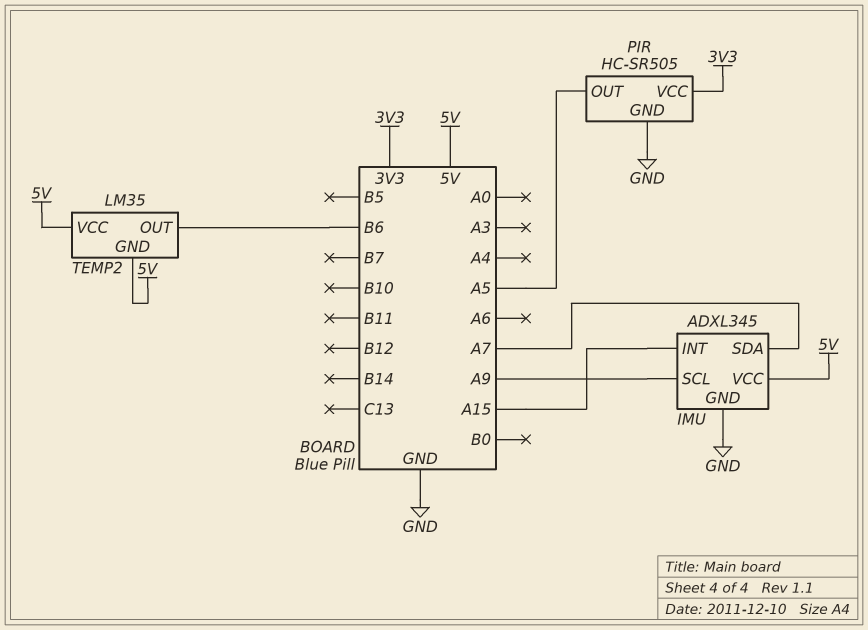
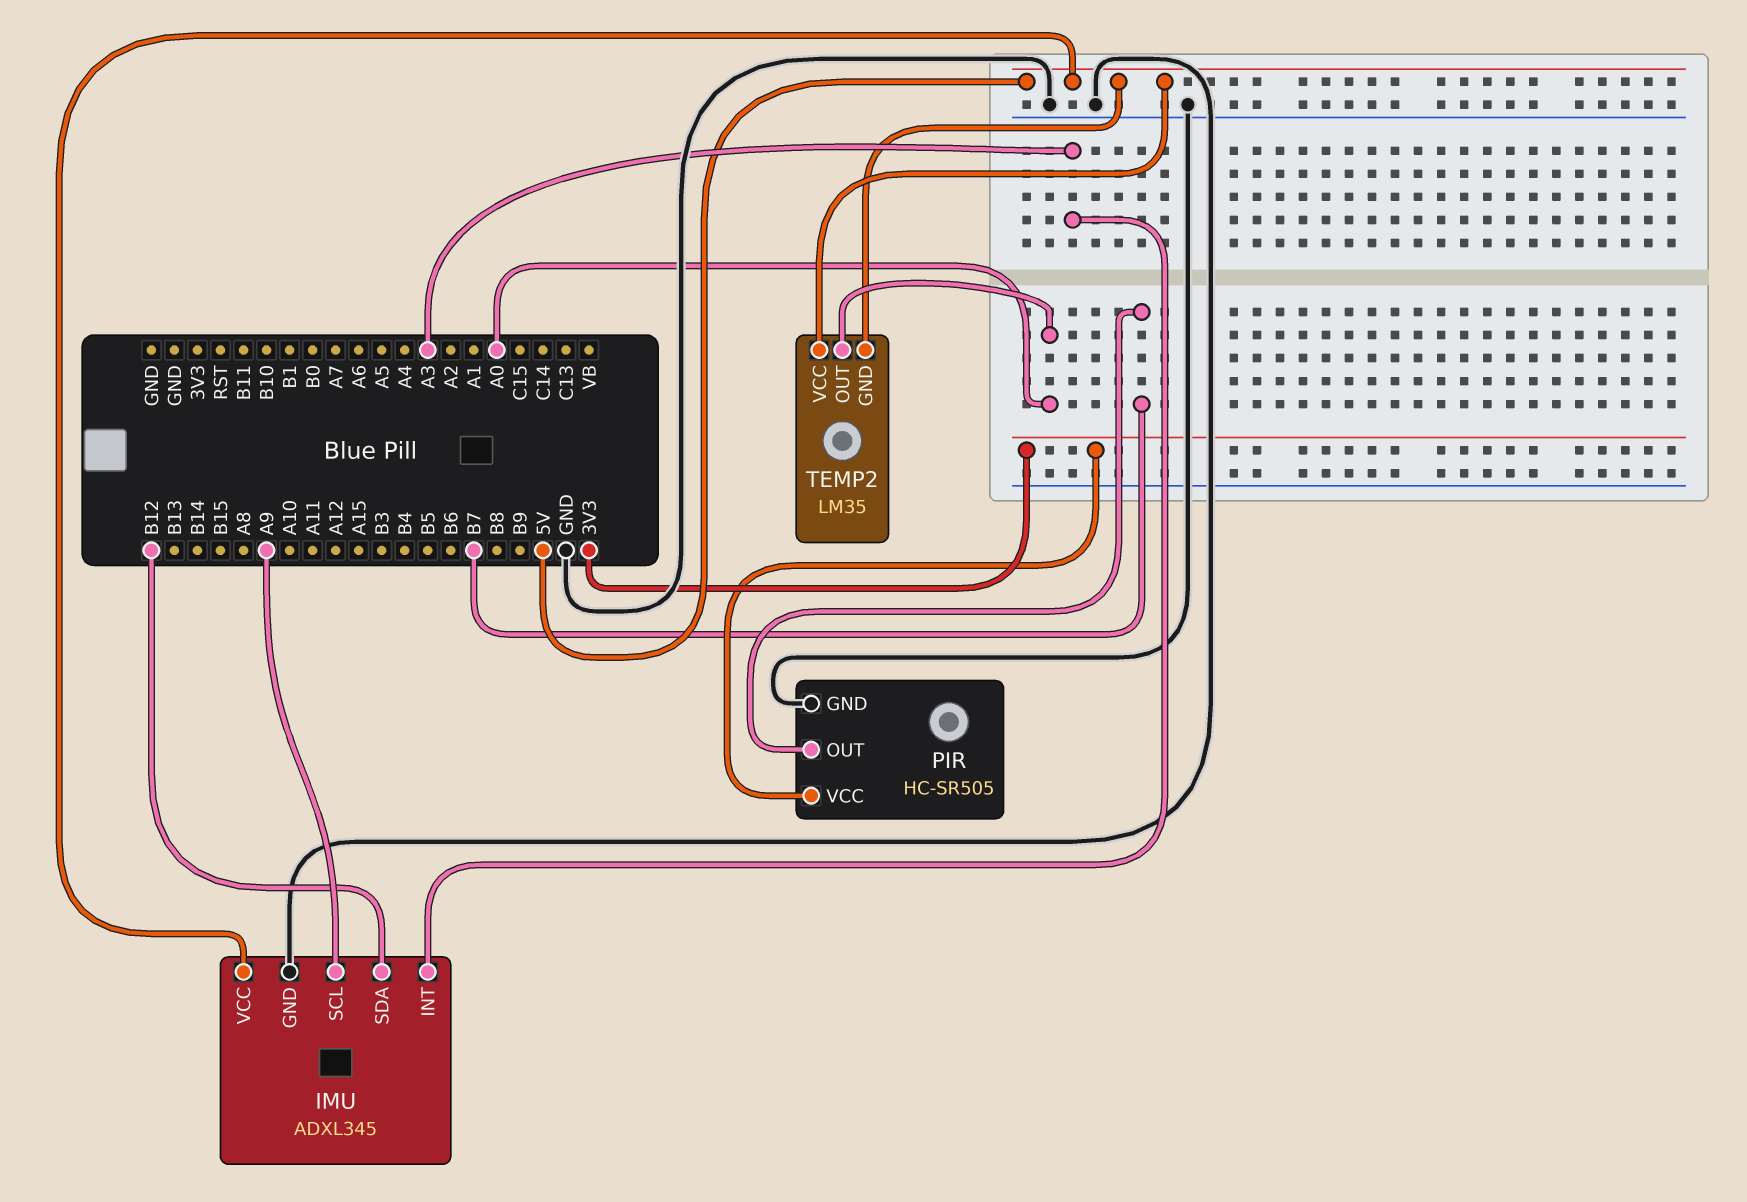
IMU pin INT: A15 -> A3
IMU pin SDA: A7 -> B12
PIR pin OUT: A5 -> B7
TEMP2 pin OUT: B6 -> A0

